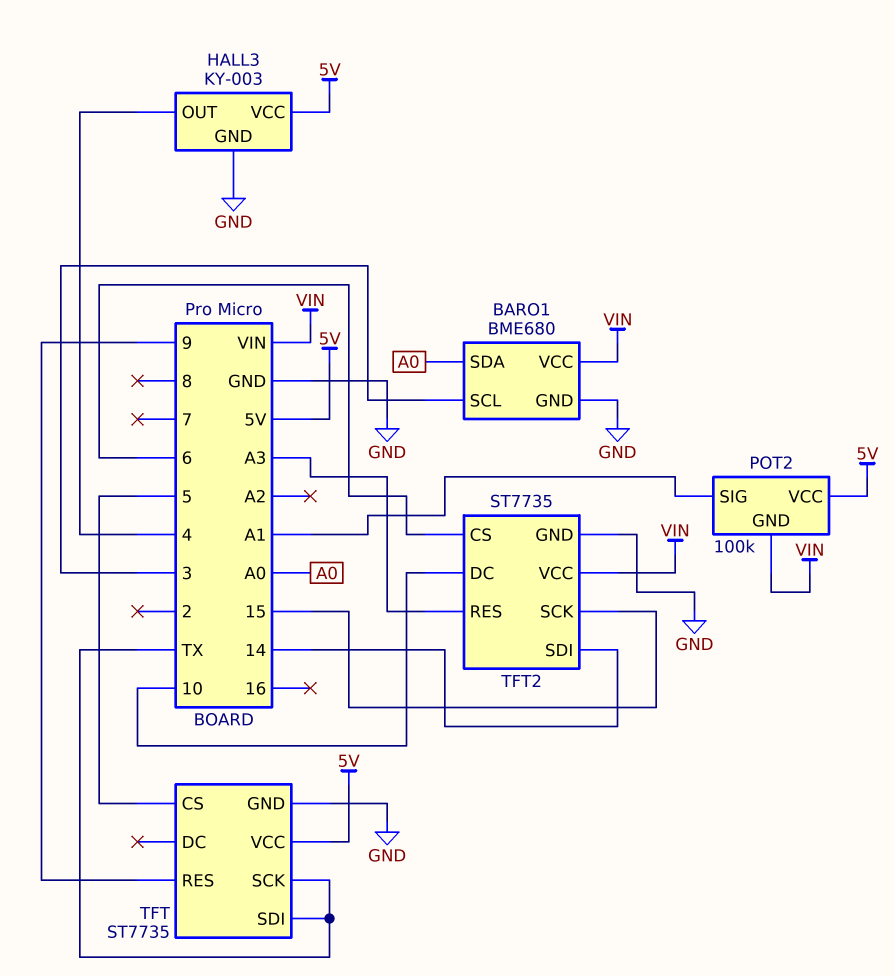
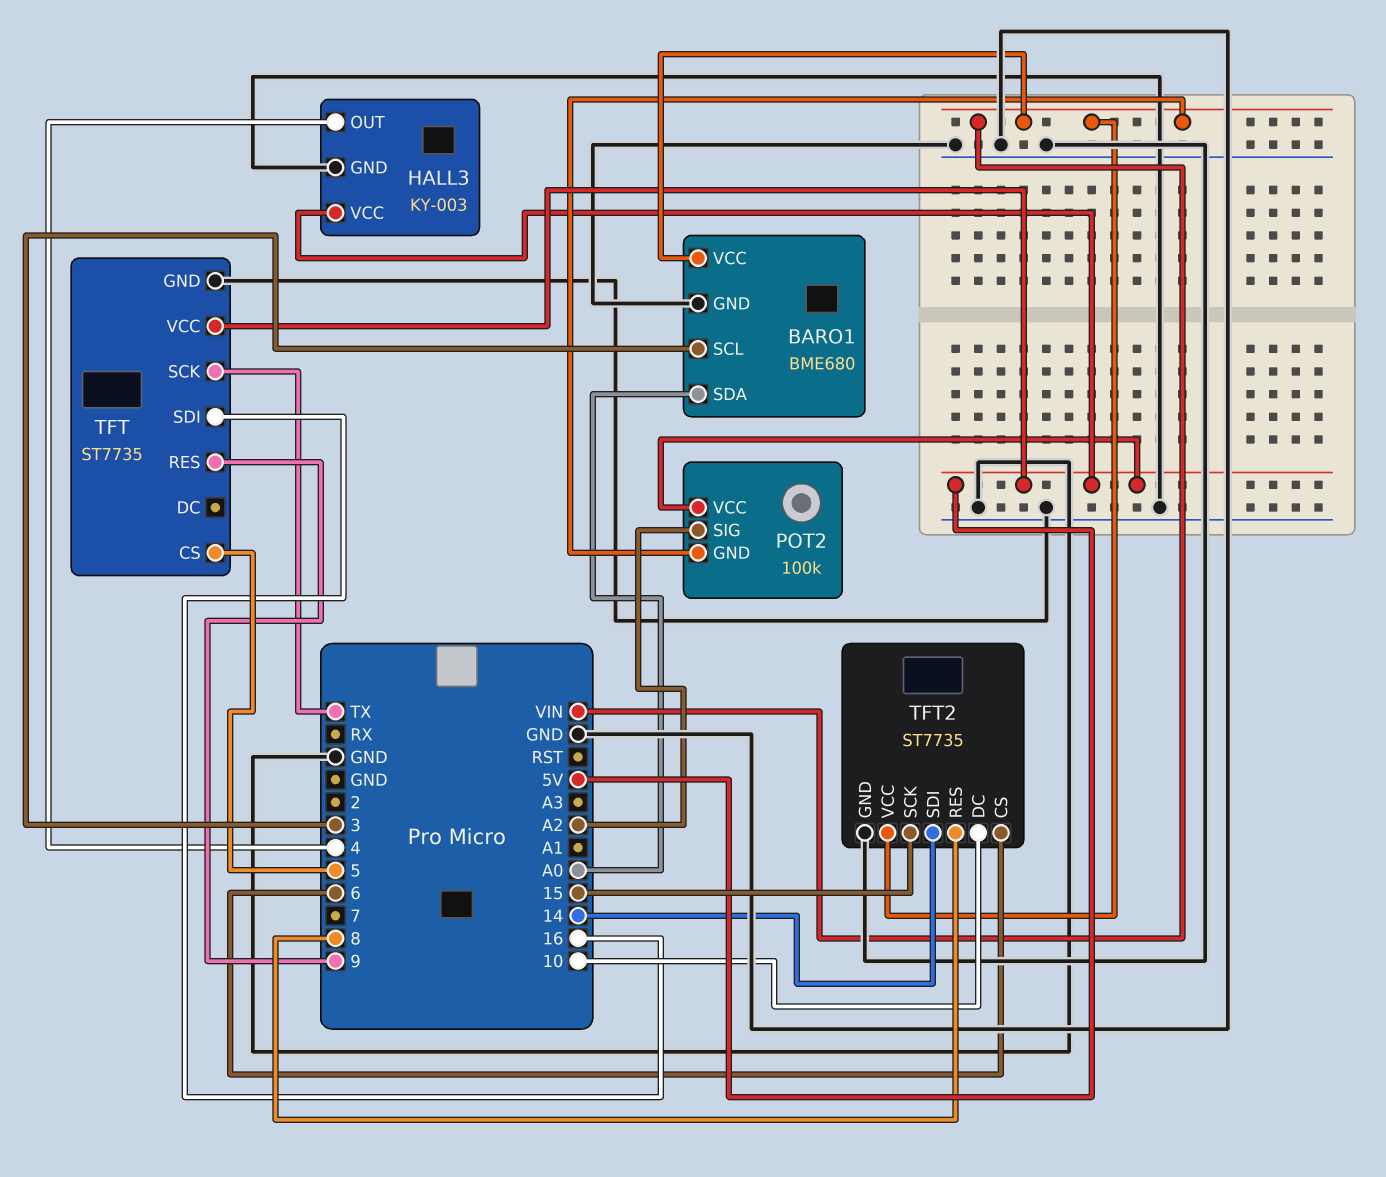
POT2 pin SIG: A1 -> A2
TFT pin SDI: TX -> 16
TFT2 pin RES: A3 -> 8

